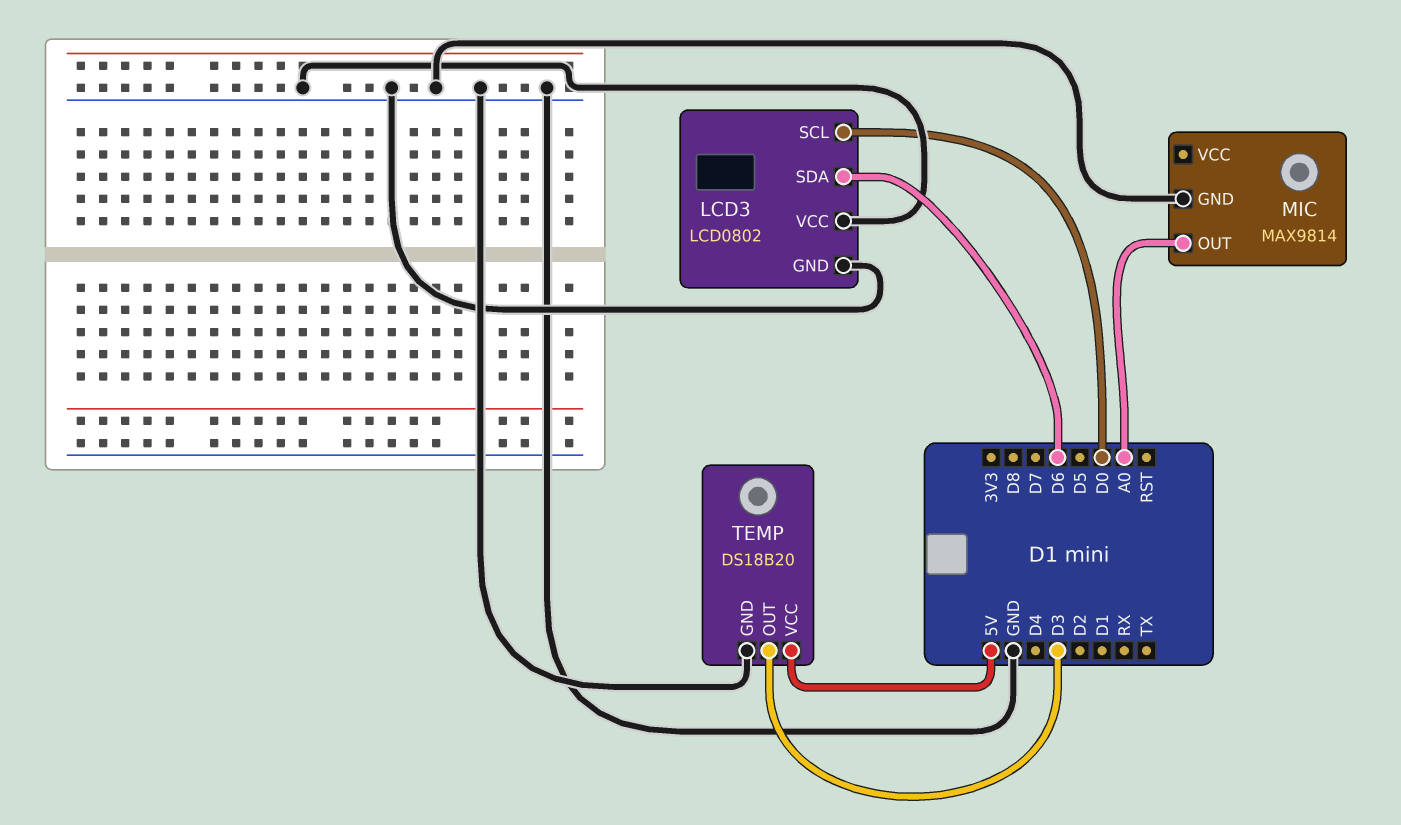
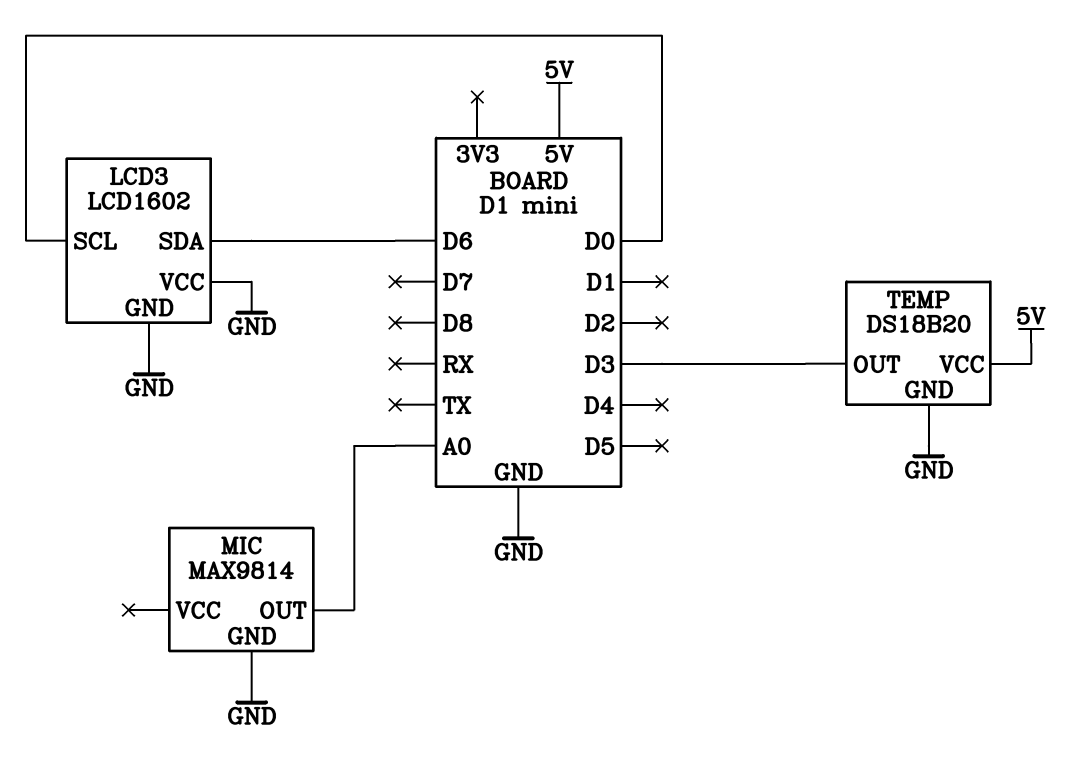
LCD3: LCD0802 -> LCD1602

